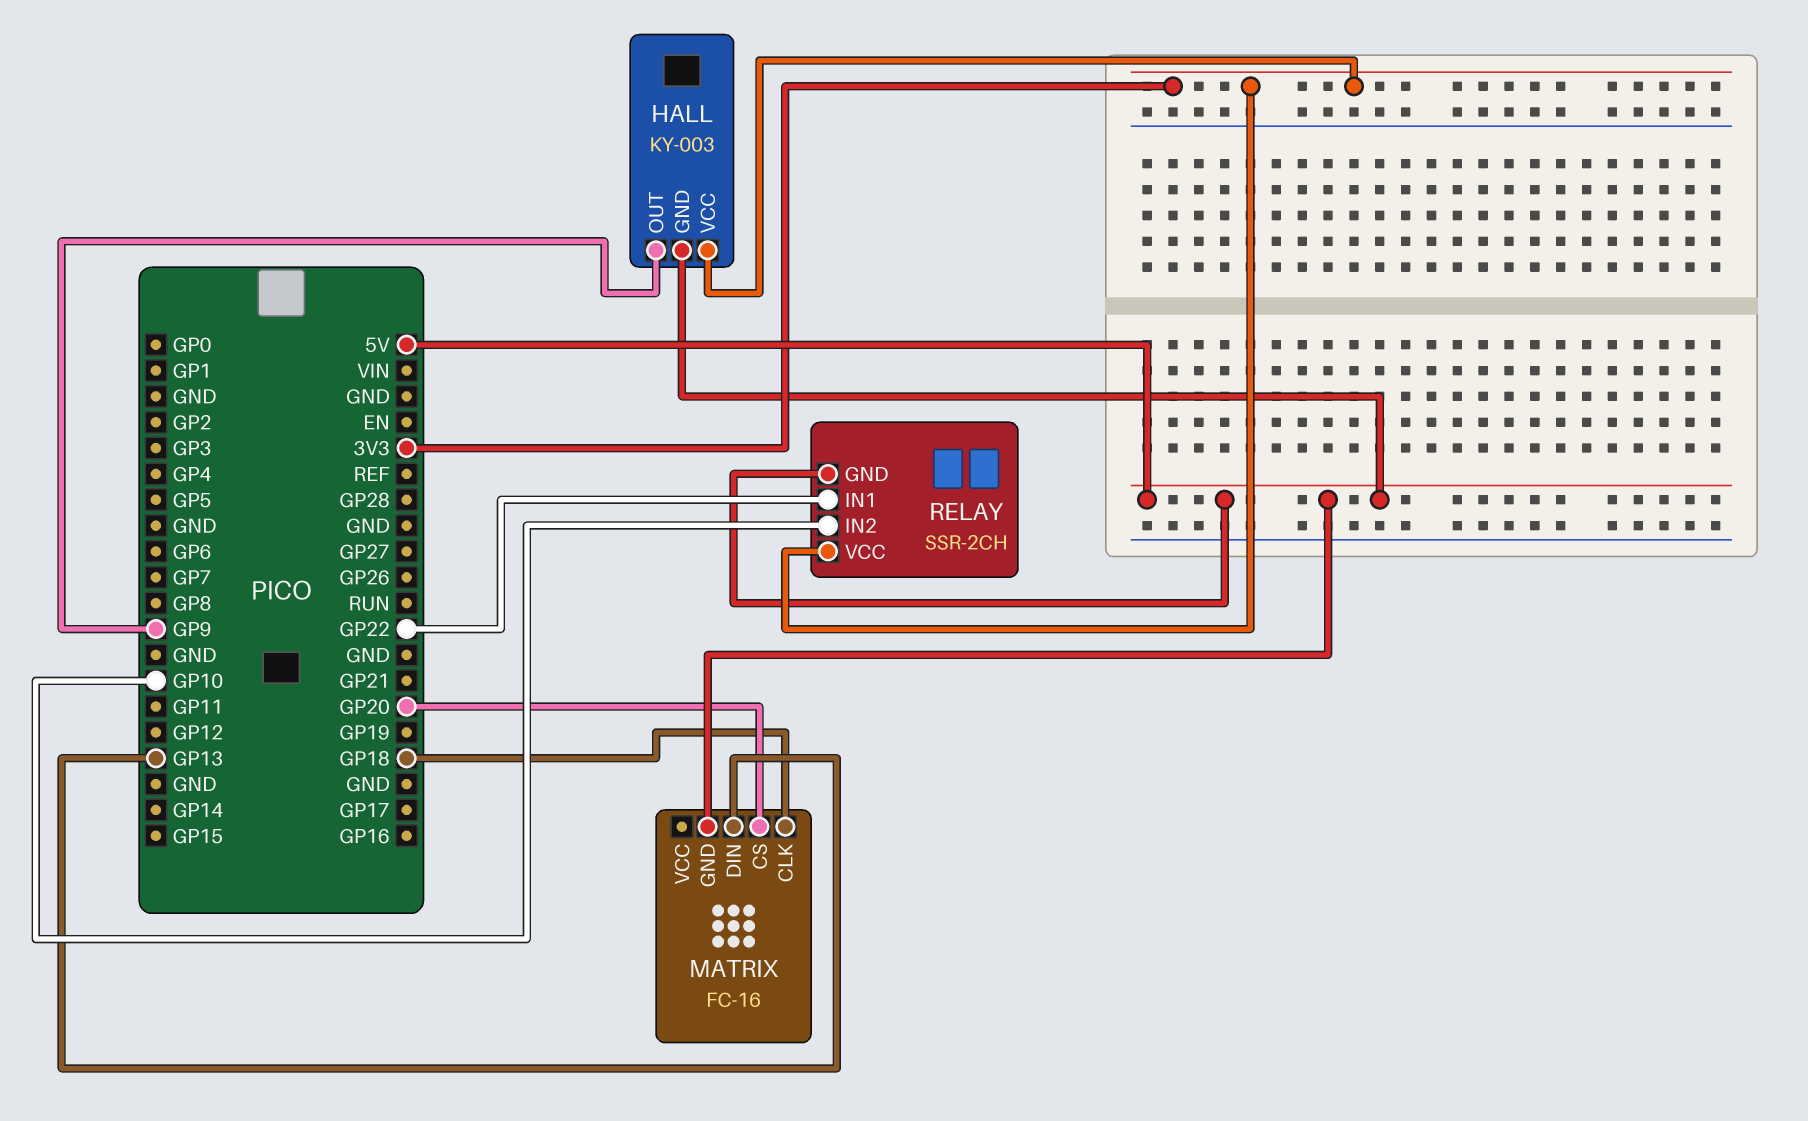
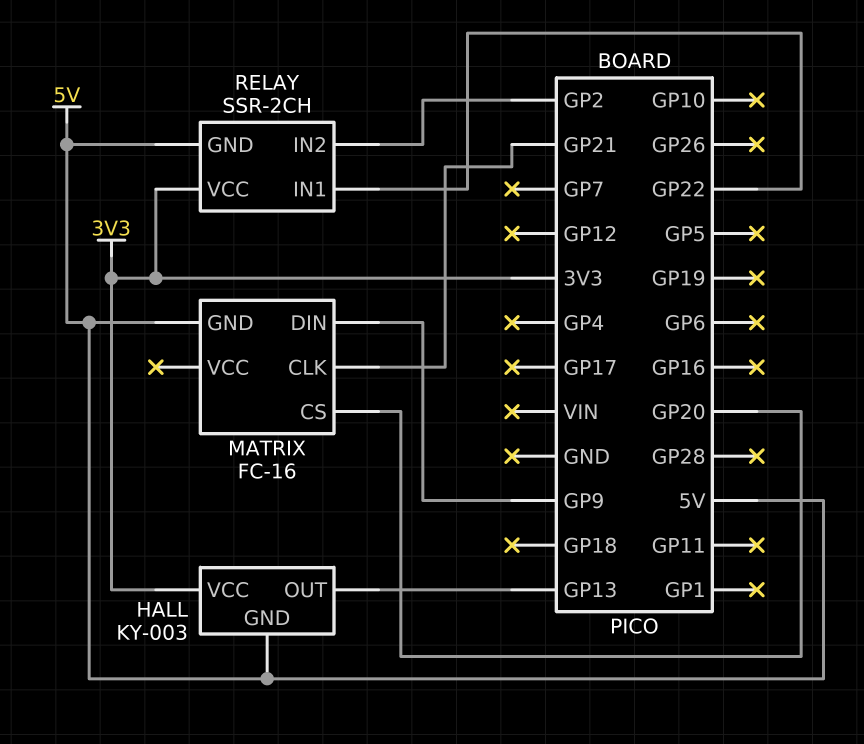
HALL pin OUT: GP9 -> GP13
MATRIX pin CLK: GP18 -> GP21
MATRIX pin DIN: GP13 -> GP9
RELAY pin IN2: GP10 -> GP2

